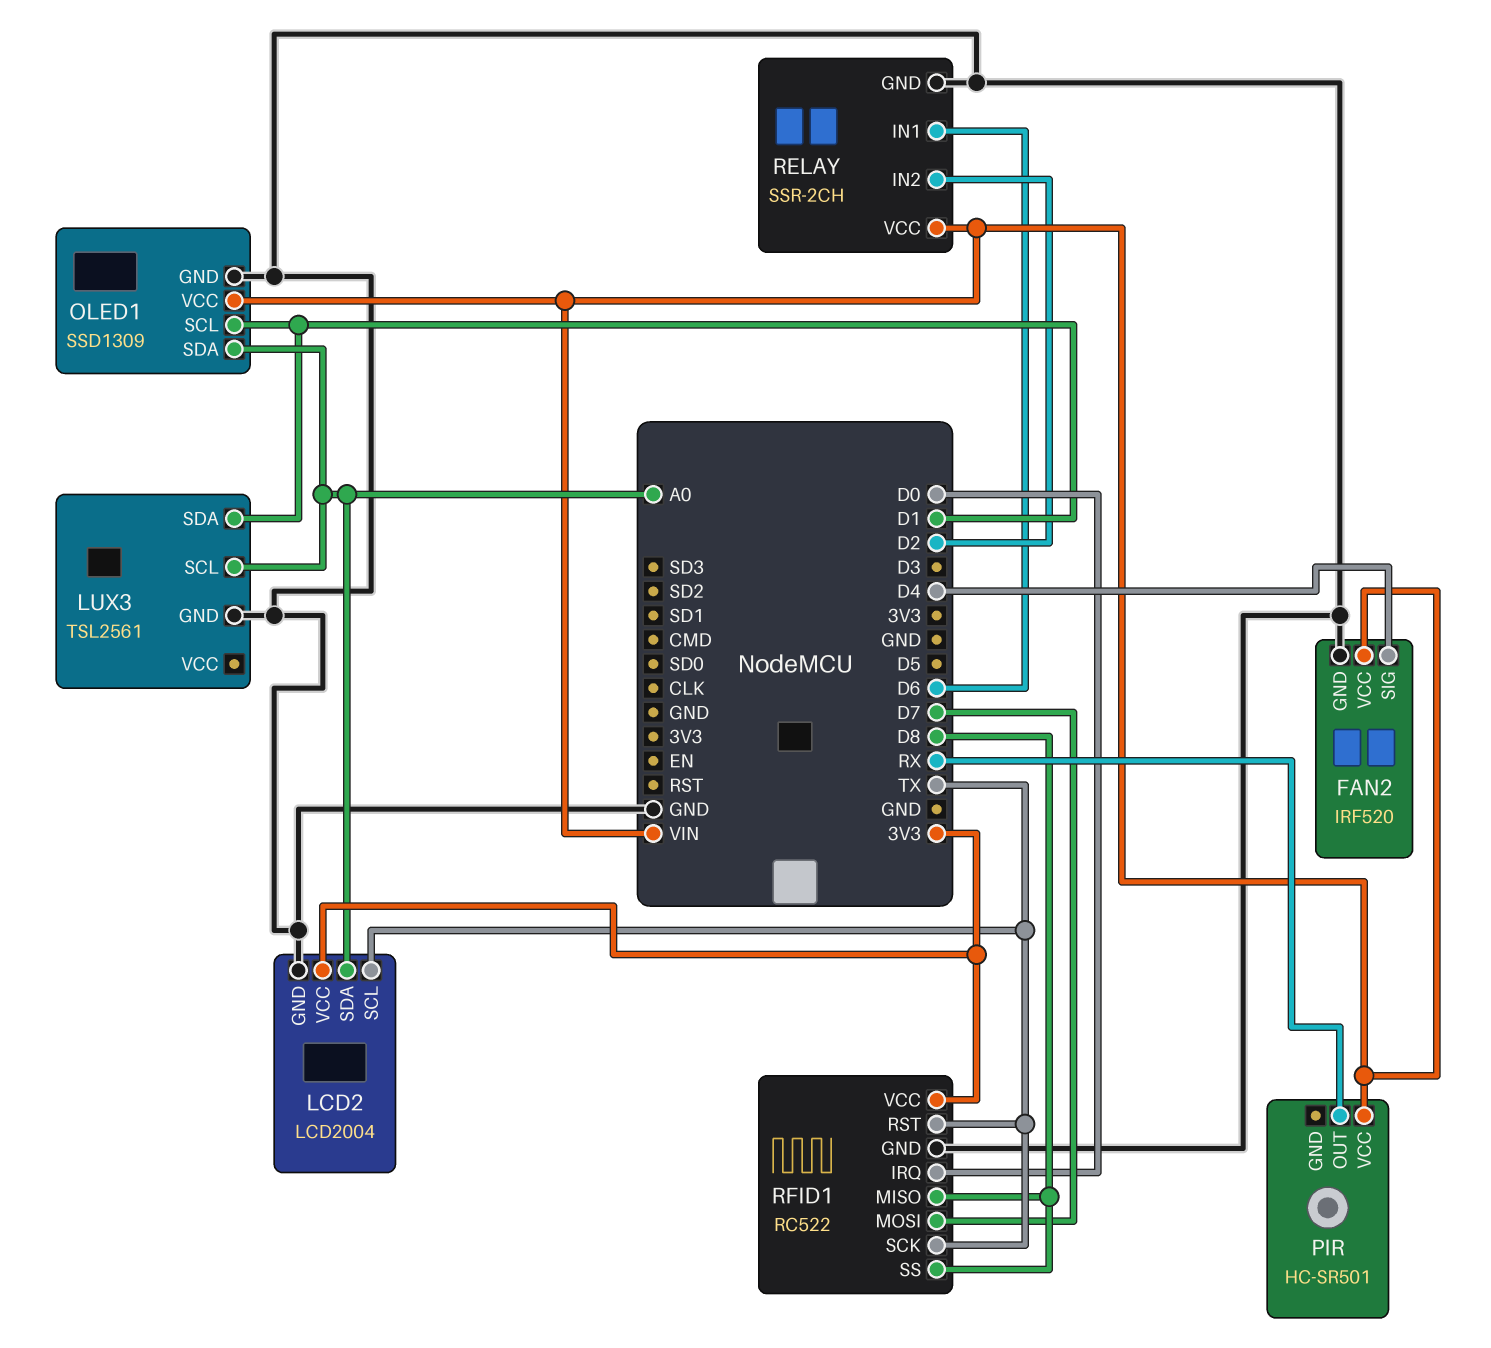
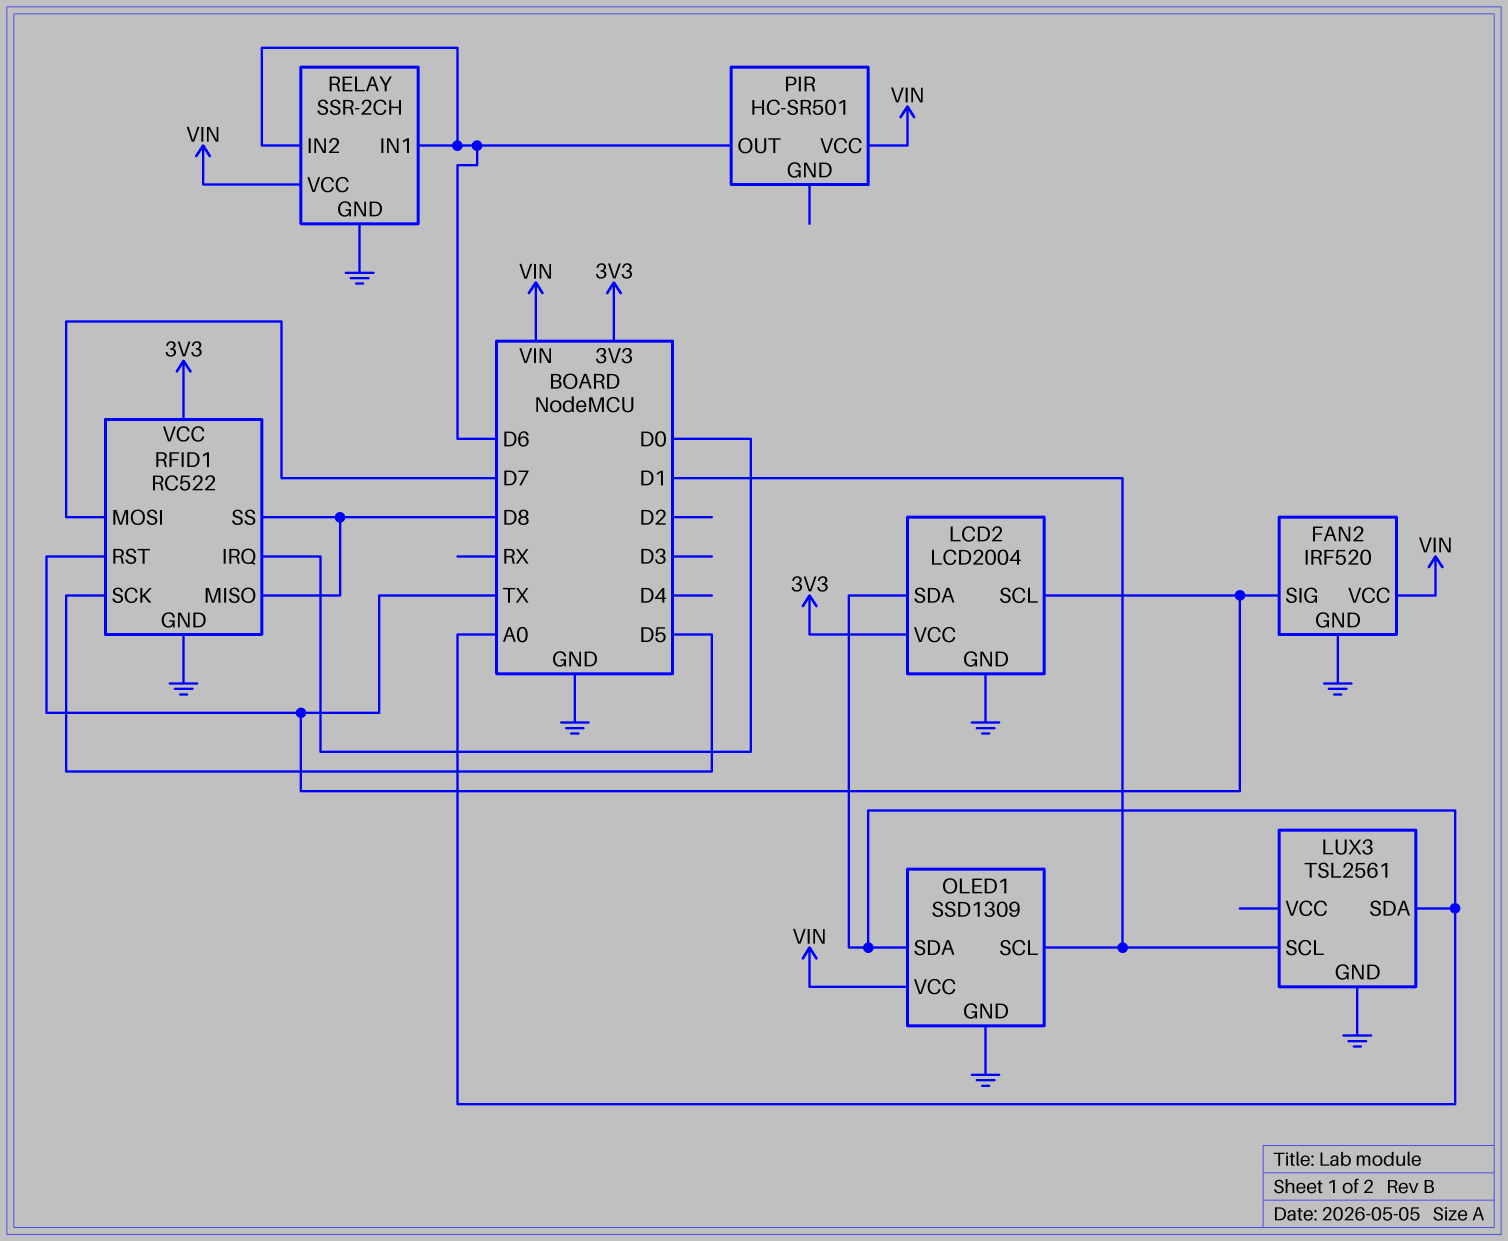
FAN2 pin SIG: D4 -> TX
LUX3 pin SCL: A0 -> D1
LUX3 pin SDA: D1 -> A0
PIR pin OUT: RX -> D6
RELAY pin IN2: D2 -> D6
RFID1 pin SCK: TX -> D5

